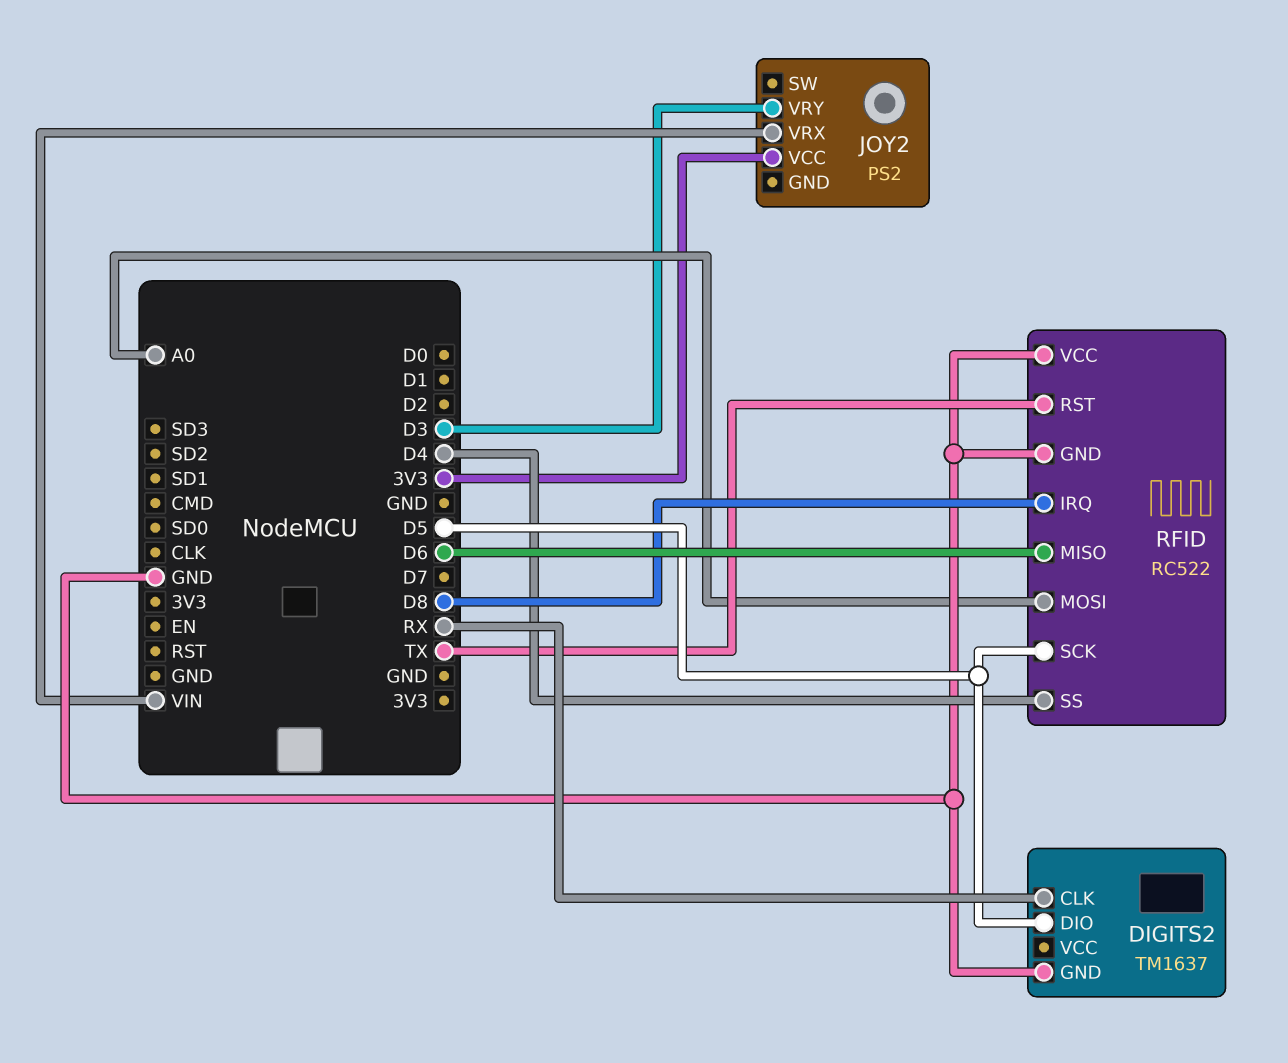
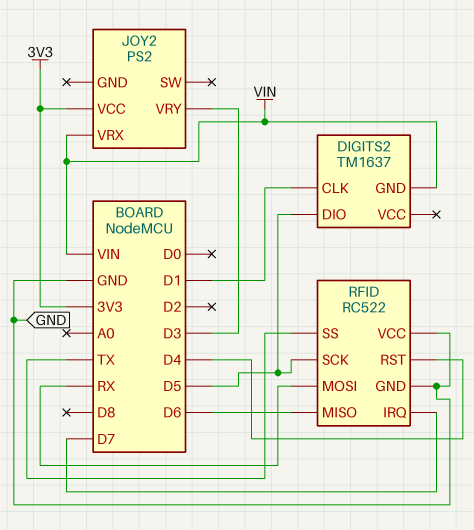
DIGITS2 pin CLK: RX -> D1
DIGITS2 pin GND: GND -> VIN
RFID pin IRQ: D8 -> D7
RFID pin MOSI: A0 -> RX
RFID pin RST: TX -> D4
RFID pin SS: D4 -> TX

